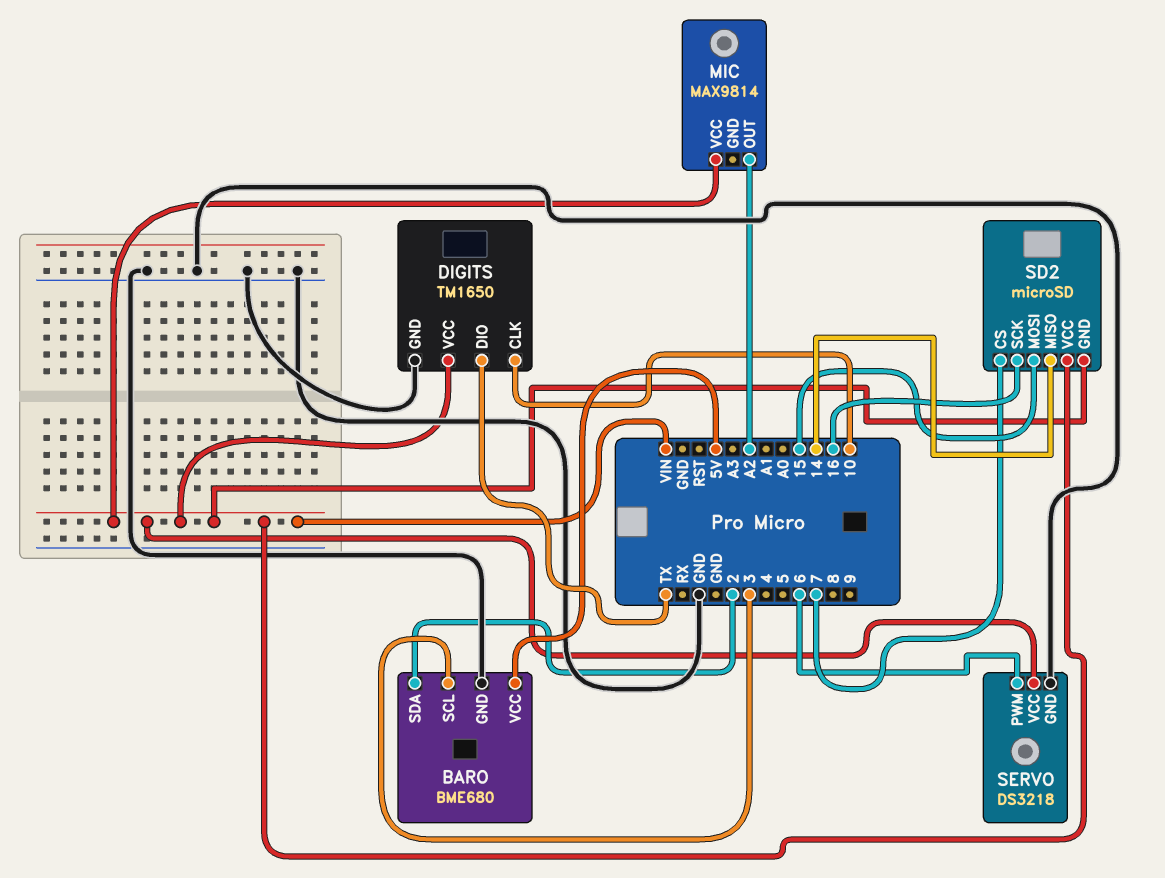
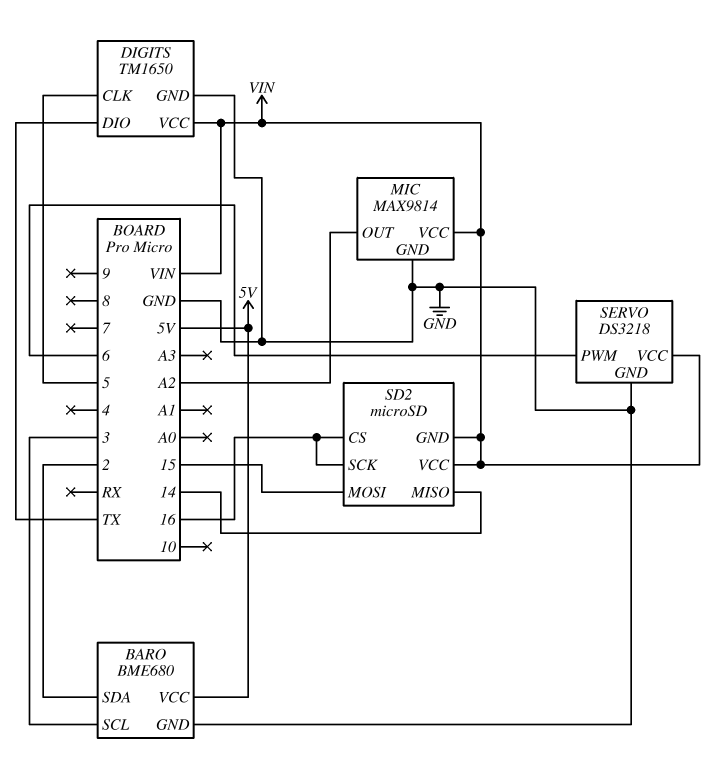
DIGITS pin CLK: 10 -> 5
MIC pin GND: none -> GND
SD2 pin CS: 7 -> 16

